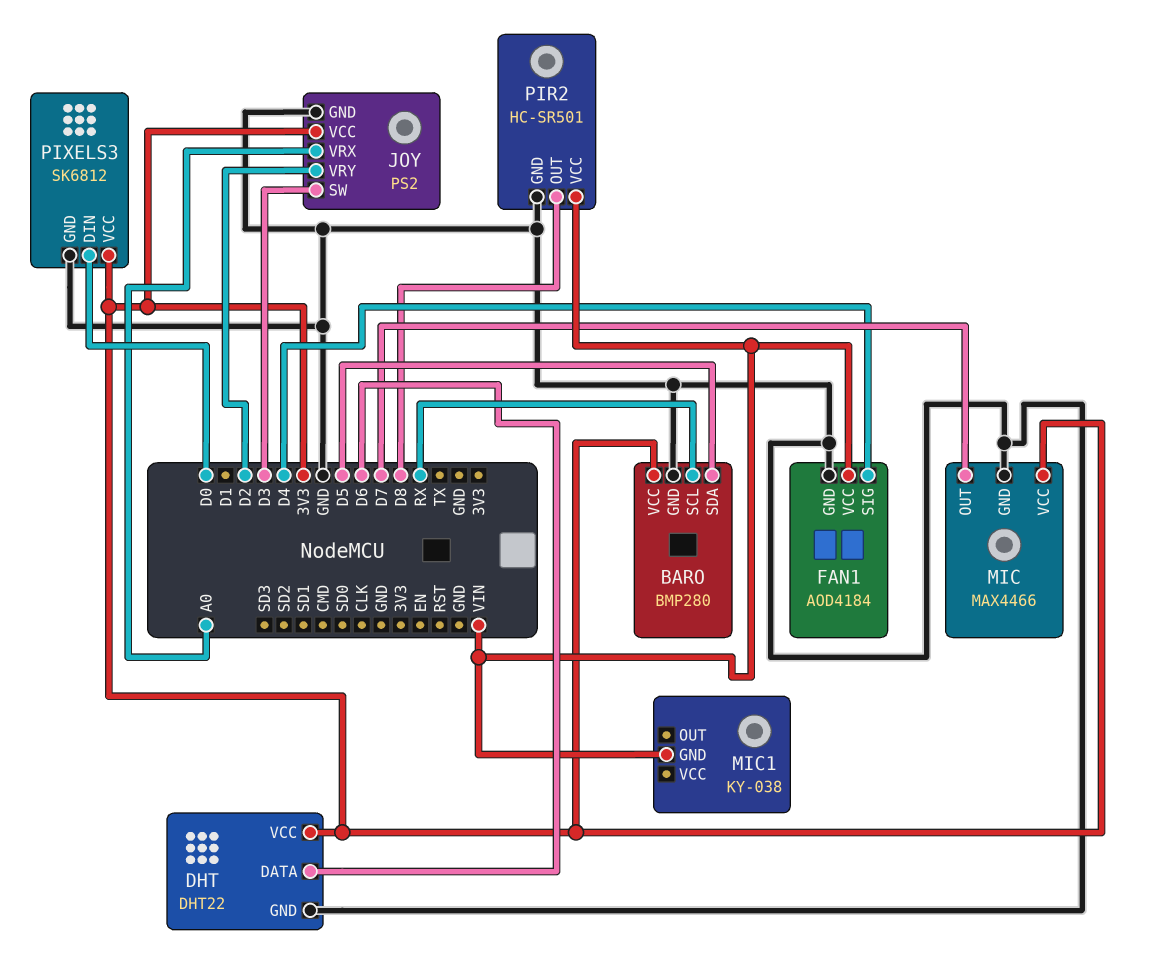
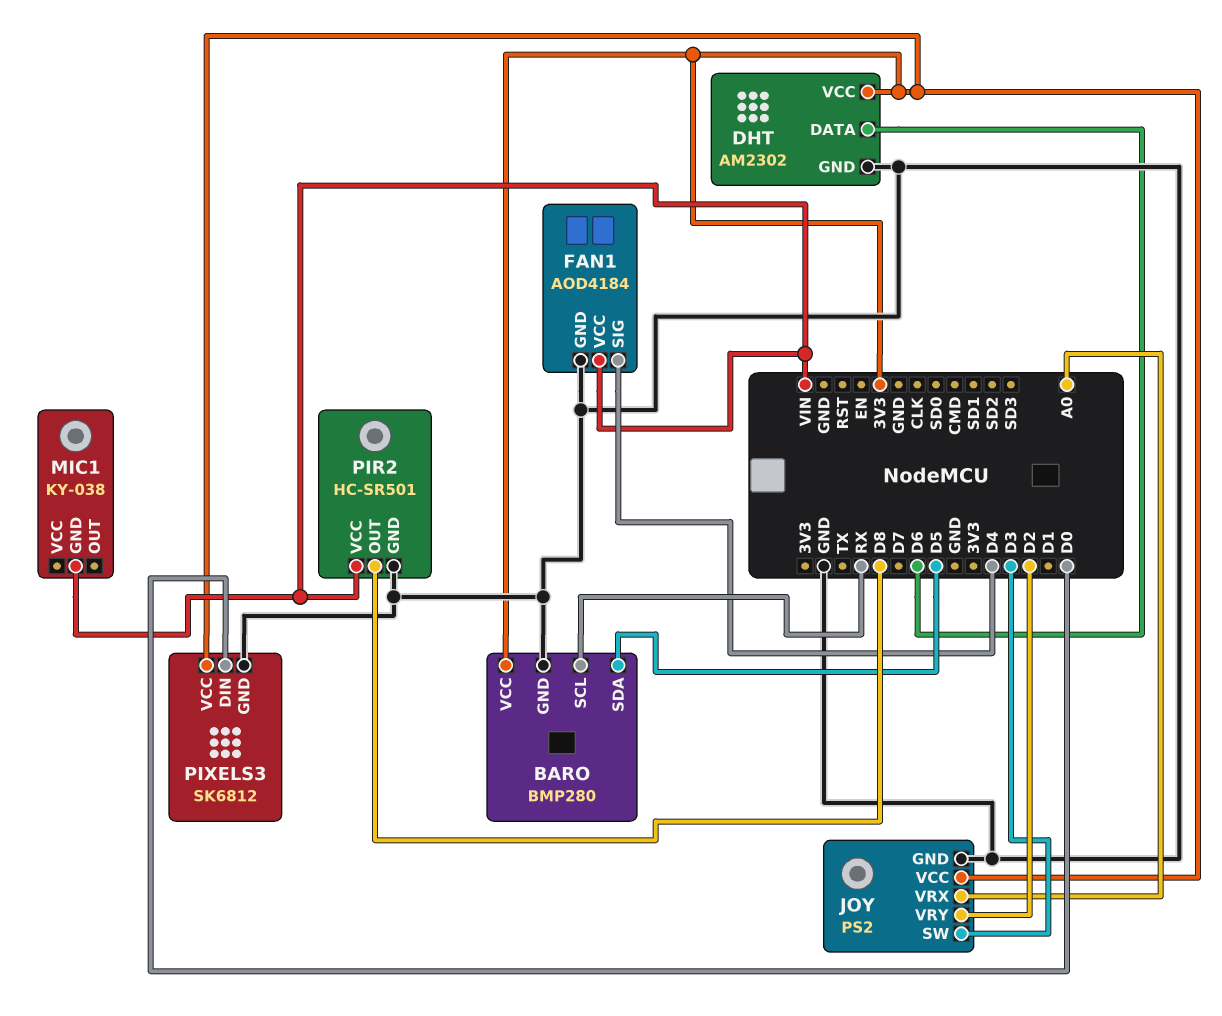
DHT: DHT22 -> AM2302
MIC: MAX4466 -> none
MIC pin GND: GND -> none
MIC pin OUT: D7 -> none
MIC pin VCC: 3V3 -> none

